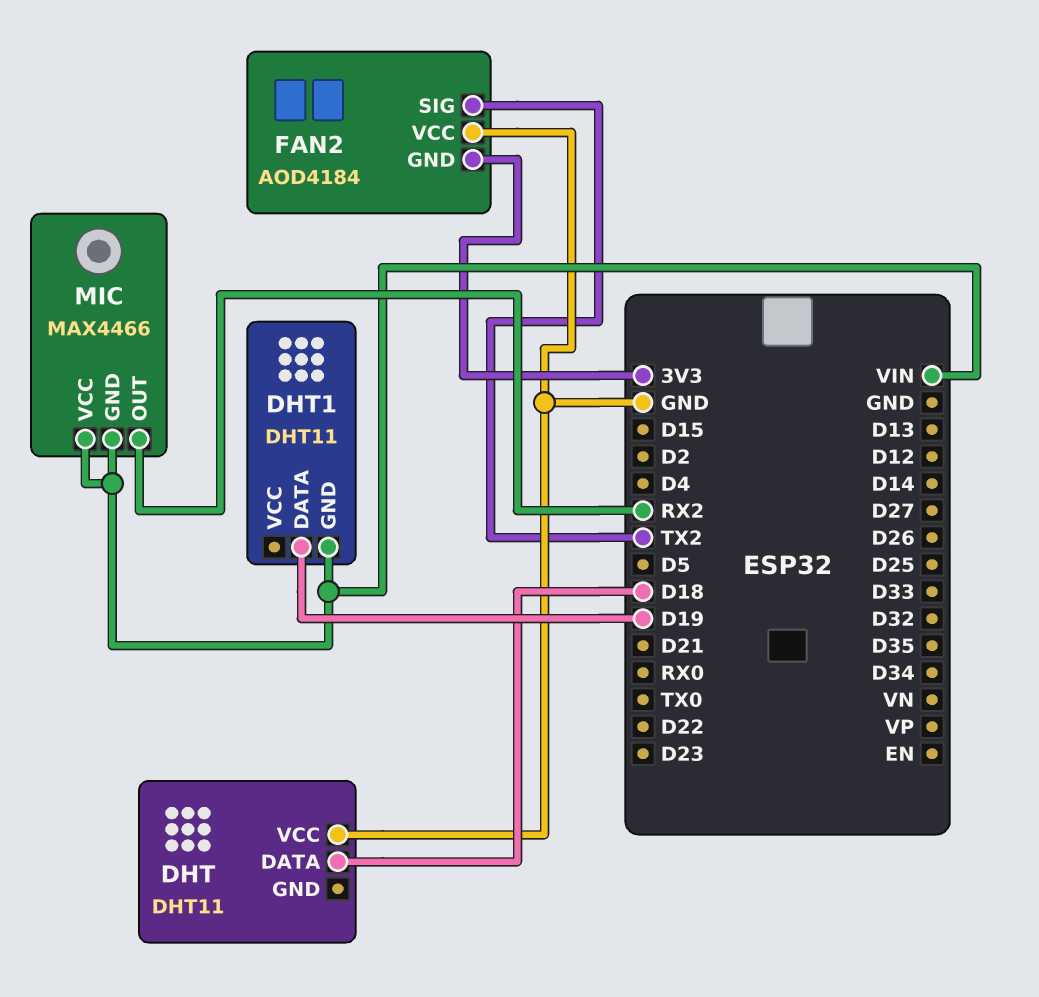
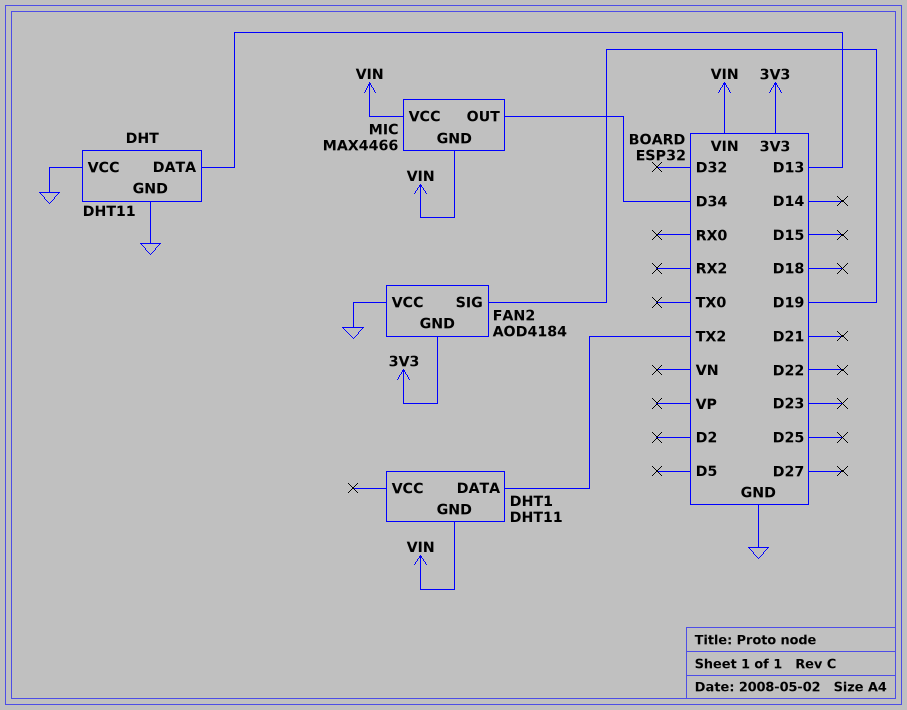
DHT pin DATA: D18 -> D13
DHT pin GND: none -> GND
DHT1 pin DATA: D19 -> TX2
FAN2 pin SIG: TX2 -> D19
MIC pin OUT: RX2 -> D34

